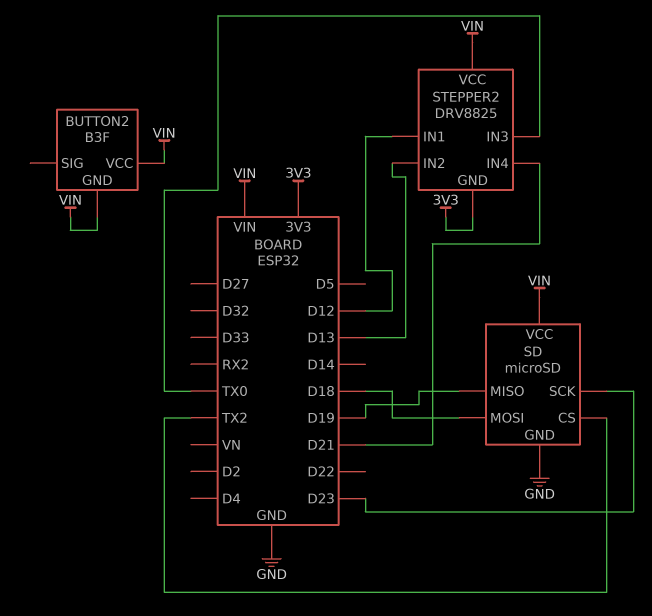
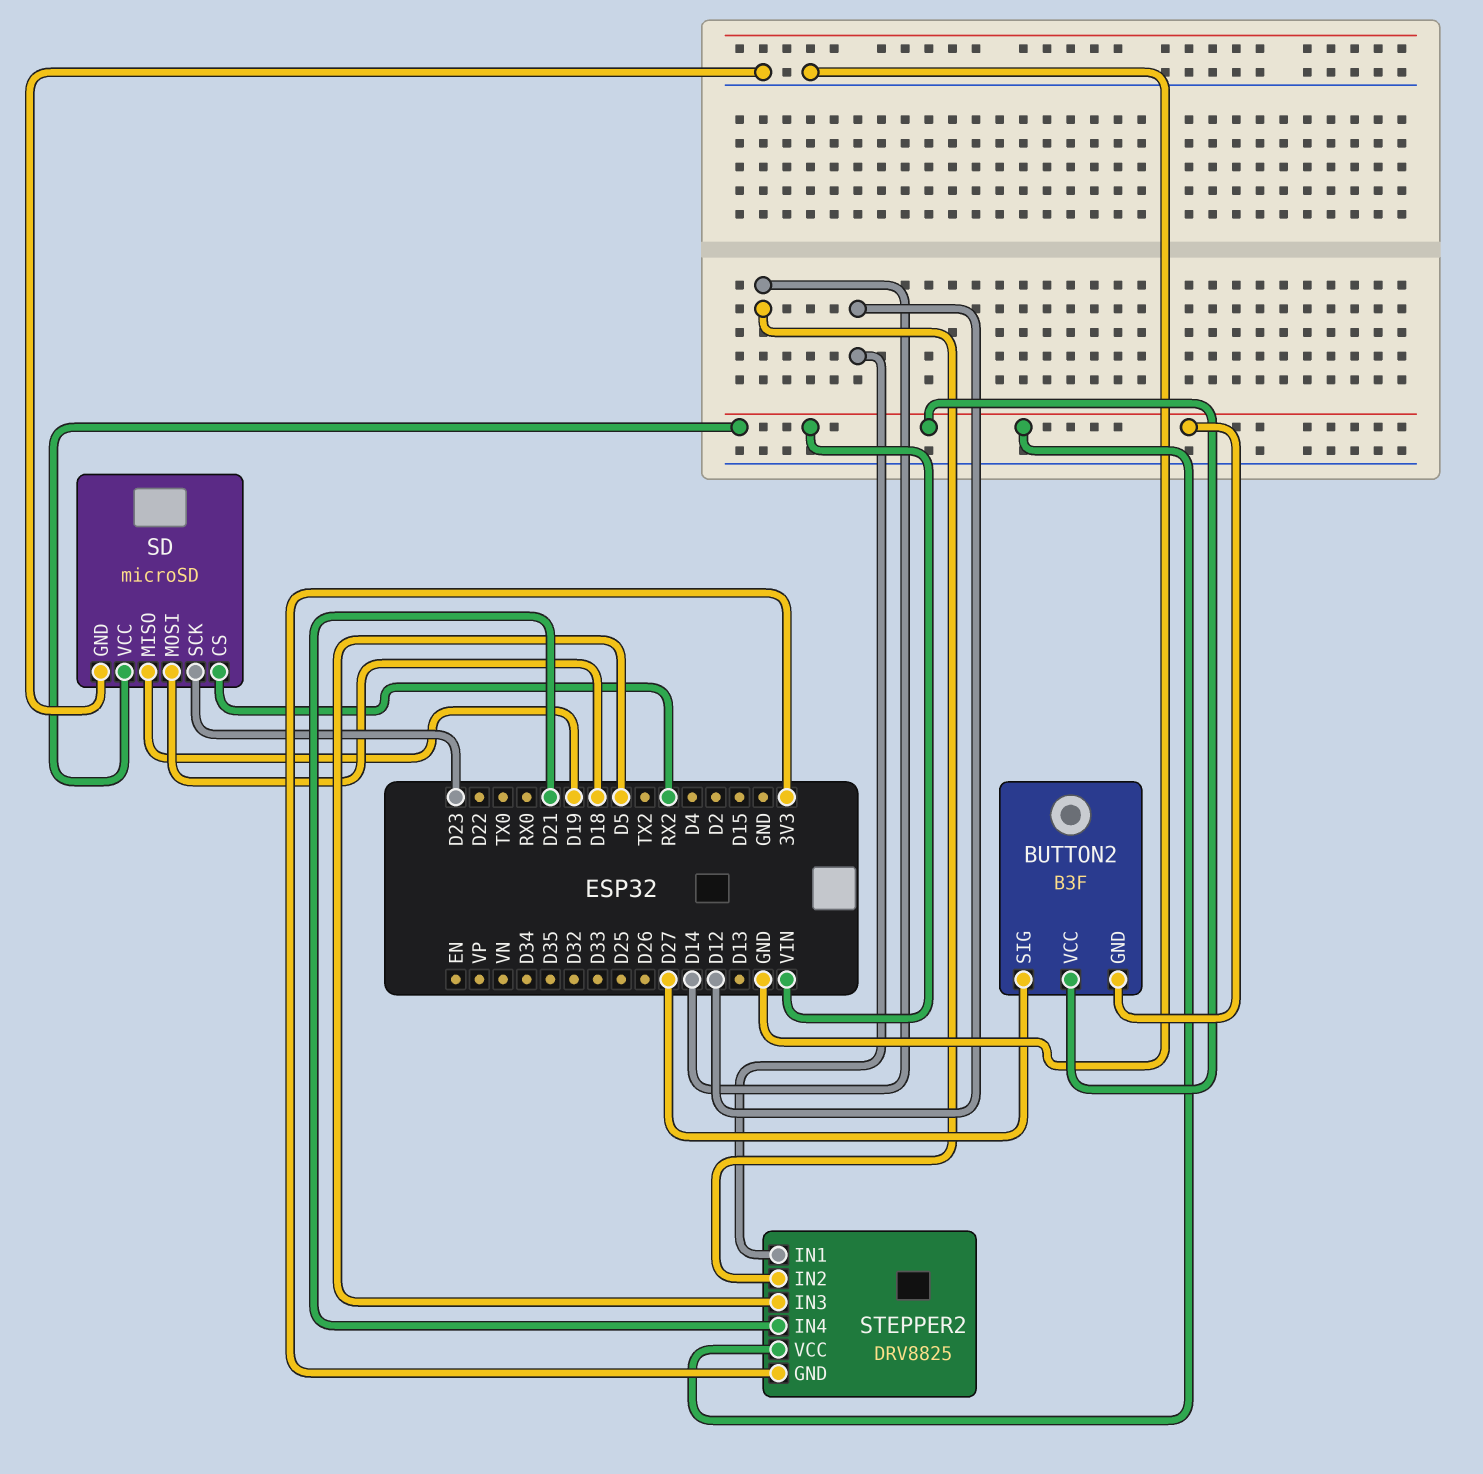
BUTTON2 pin SIG: none -> D27
SD pin CS: TX2 -> RX2
STEPPER2 pin IN2: D13 -> D14
STEPPER2 pin IN3: TX0 -> D5

